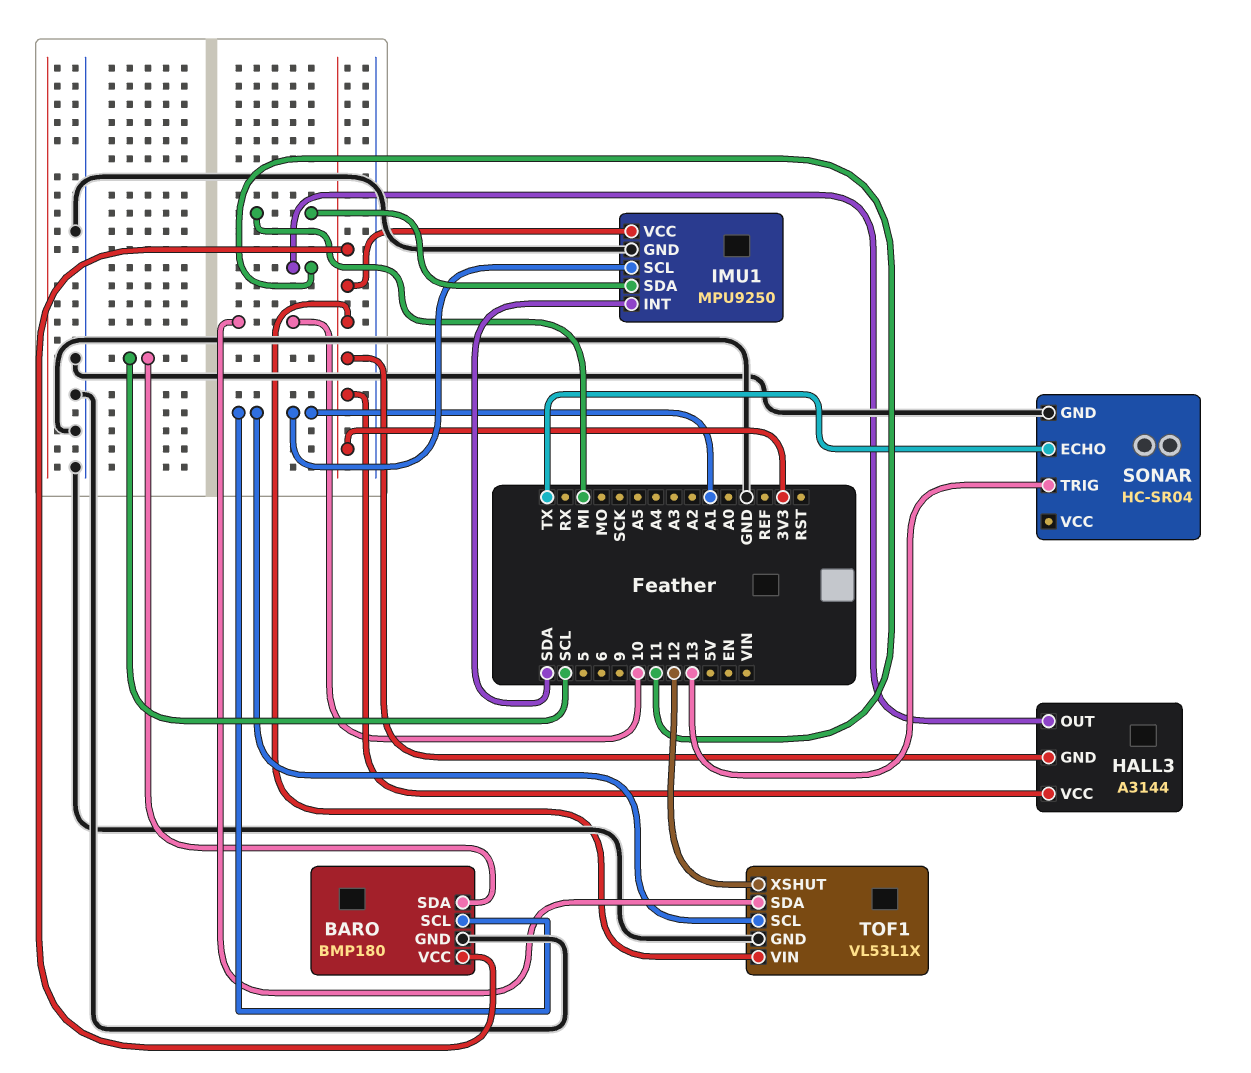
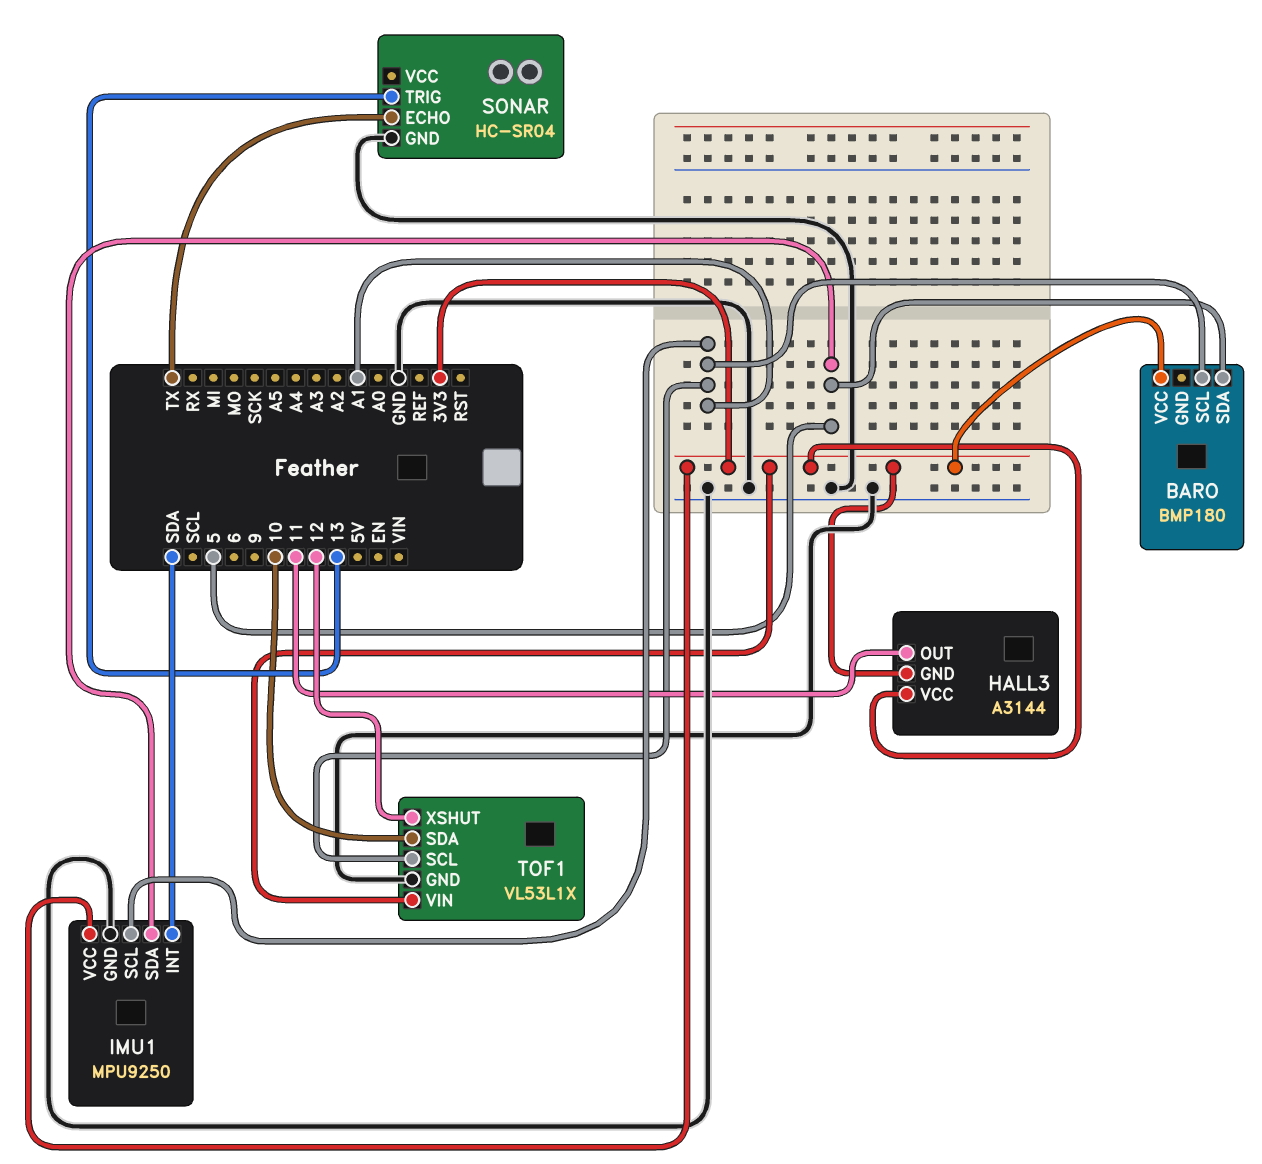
BARO pin GND: GND -> none
BARO pin SDA: SCL -> 5
IMU1 pin SDA: MI -> 5

